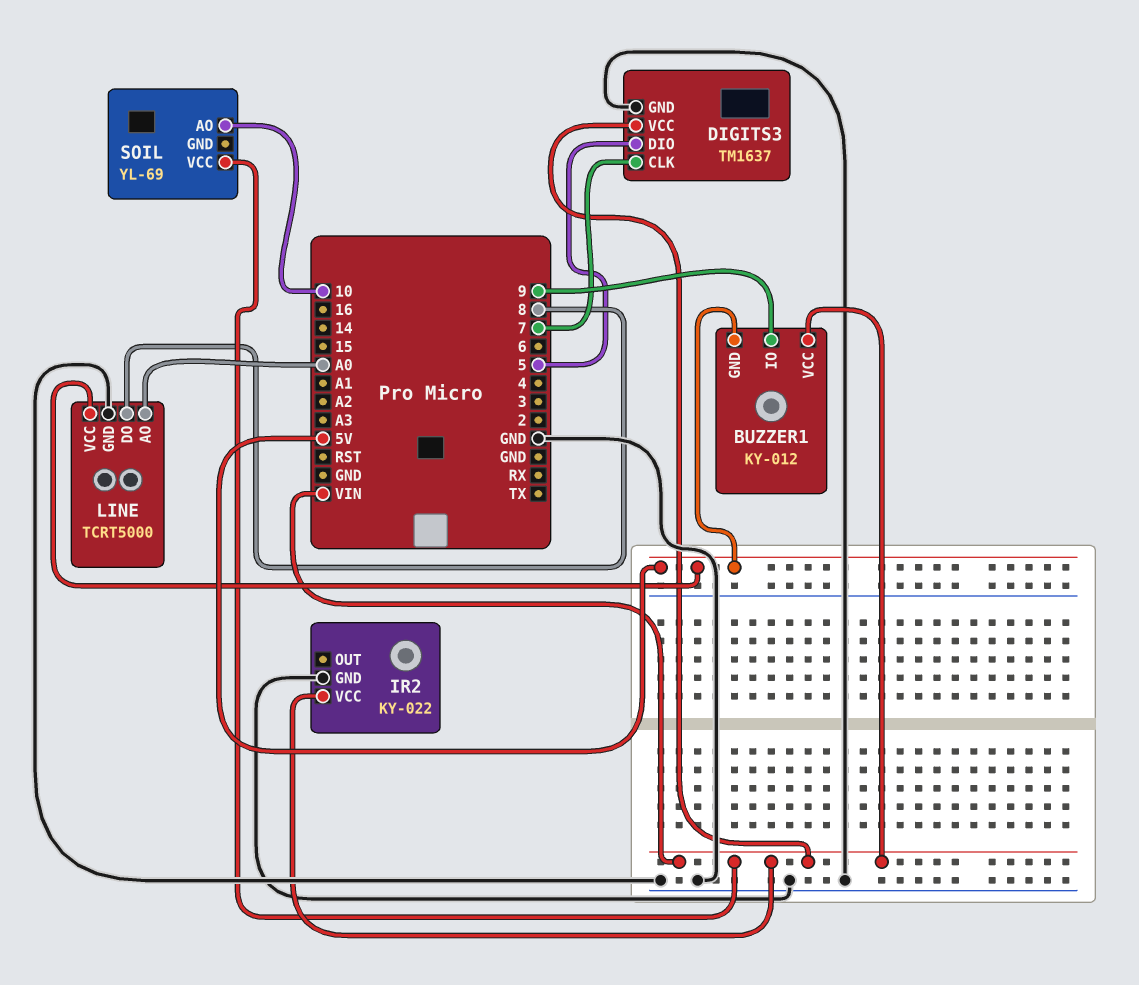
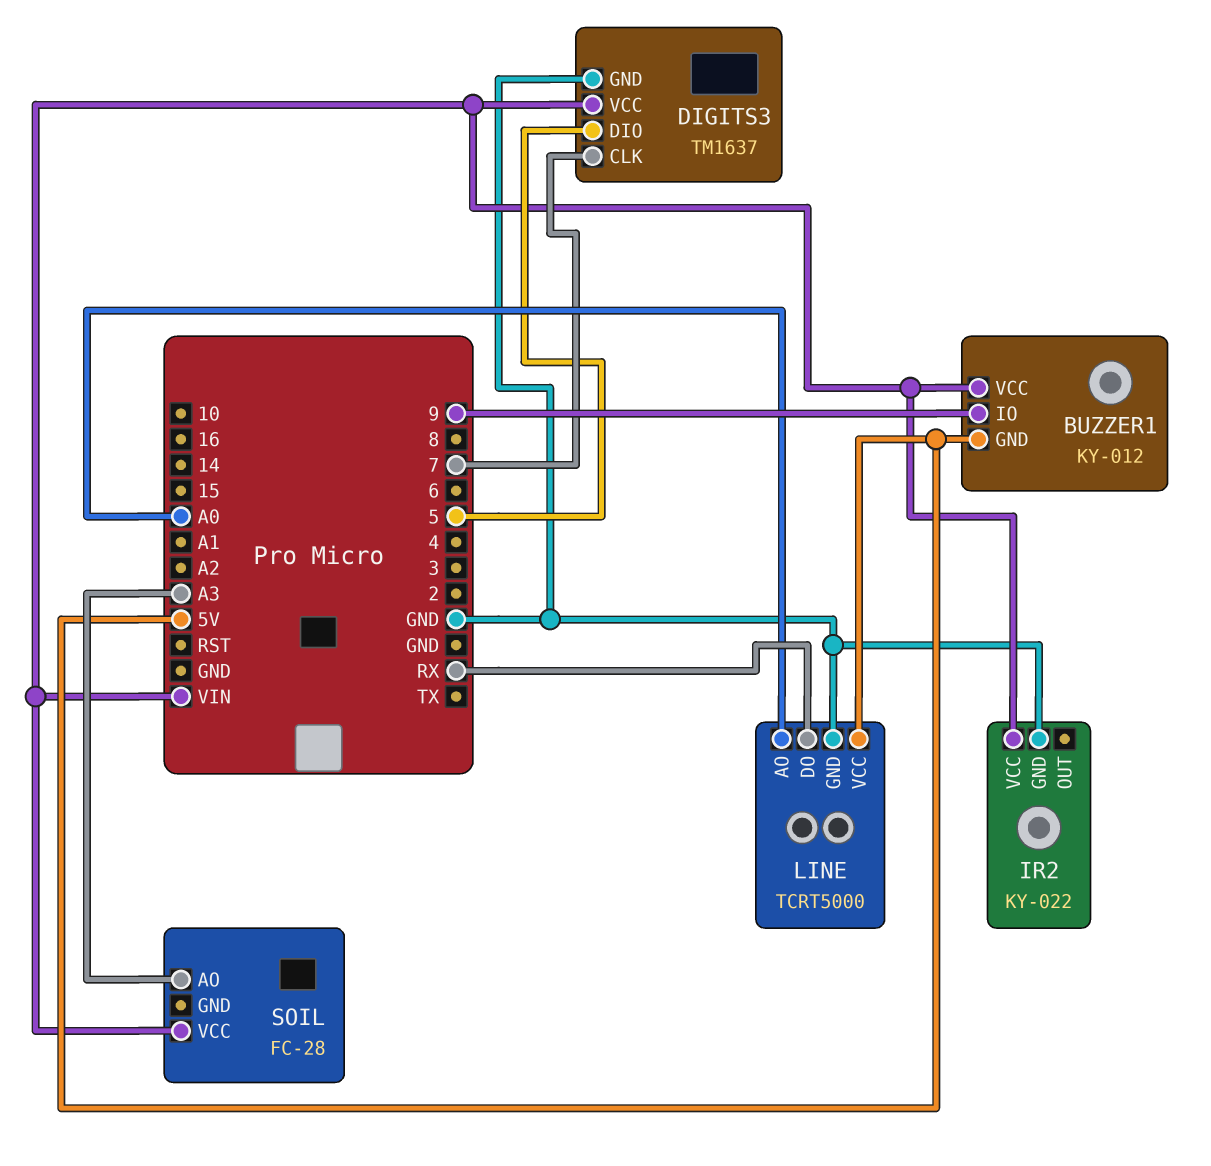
LINE pin DO: 8 -> RX
SOIL: YL-69 -> FC-28
SOIL pin AO: 10 -> A3

